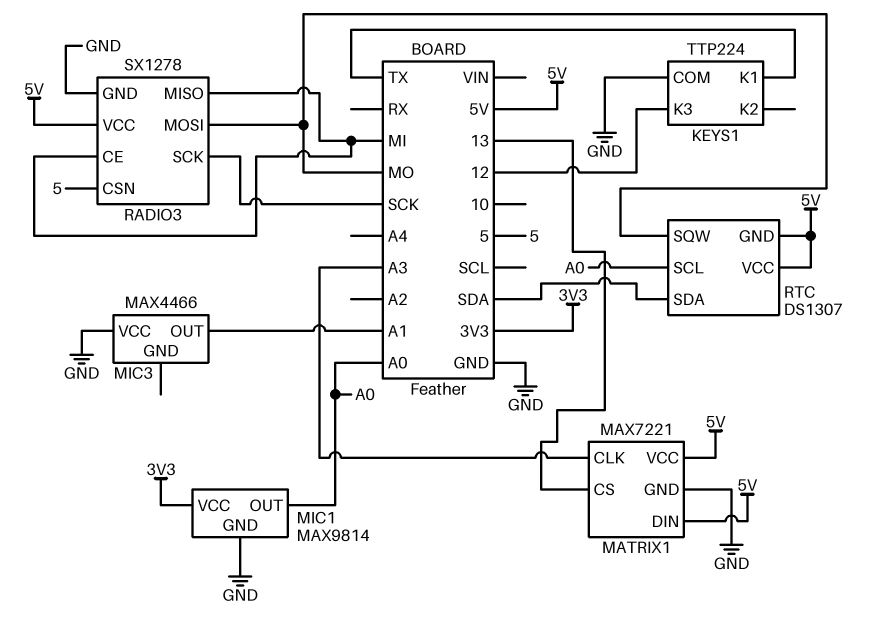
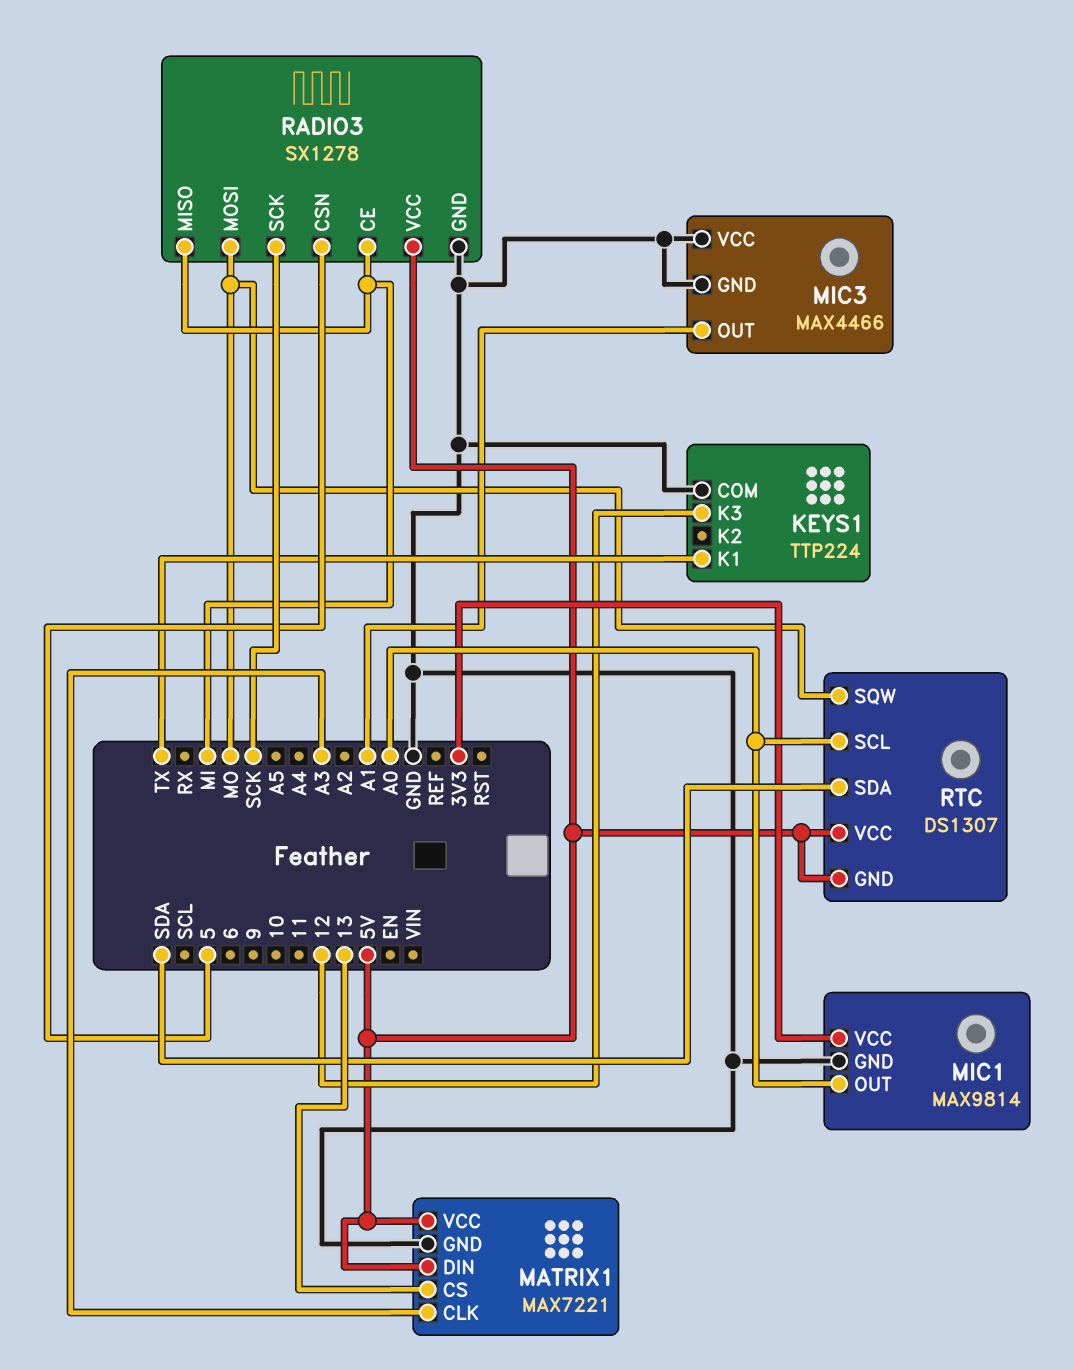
MIC3 pin GND: none -> GND

